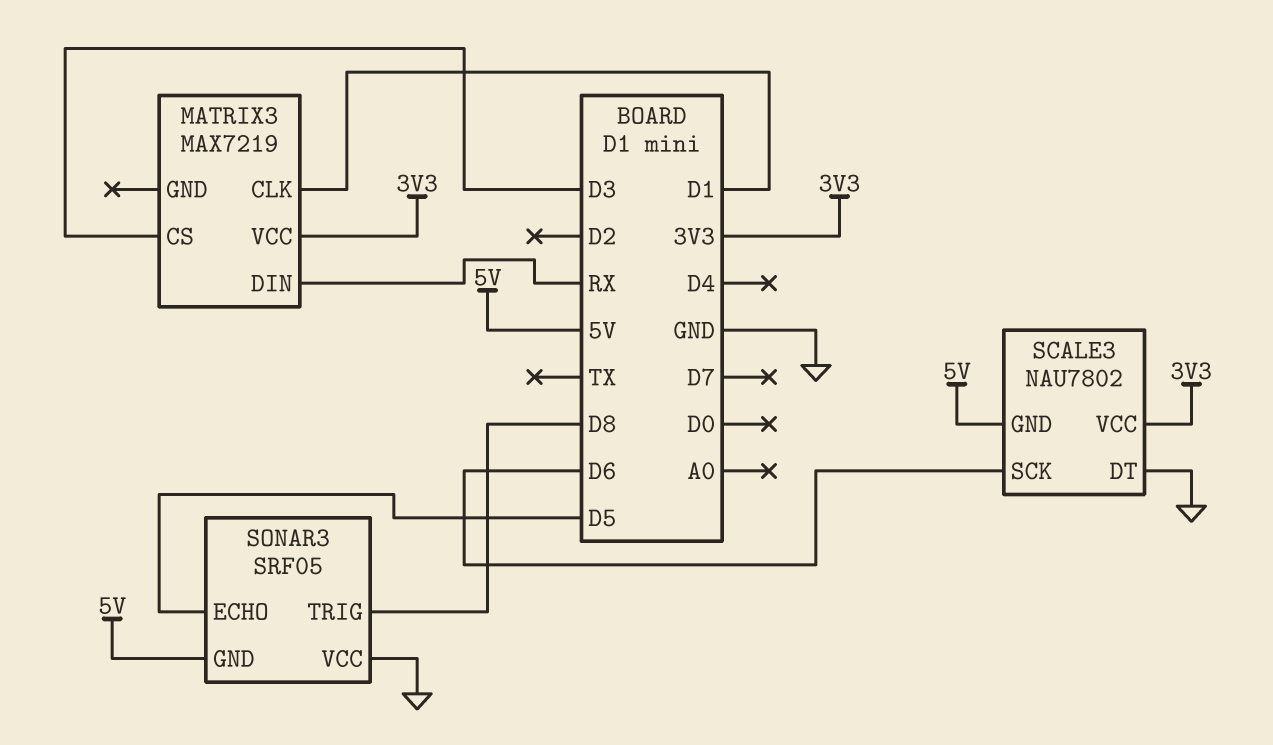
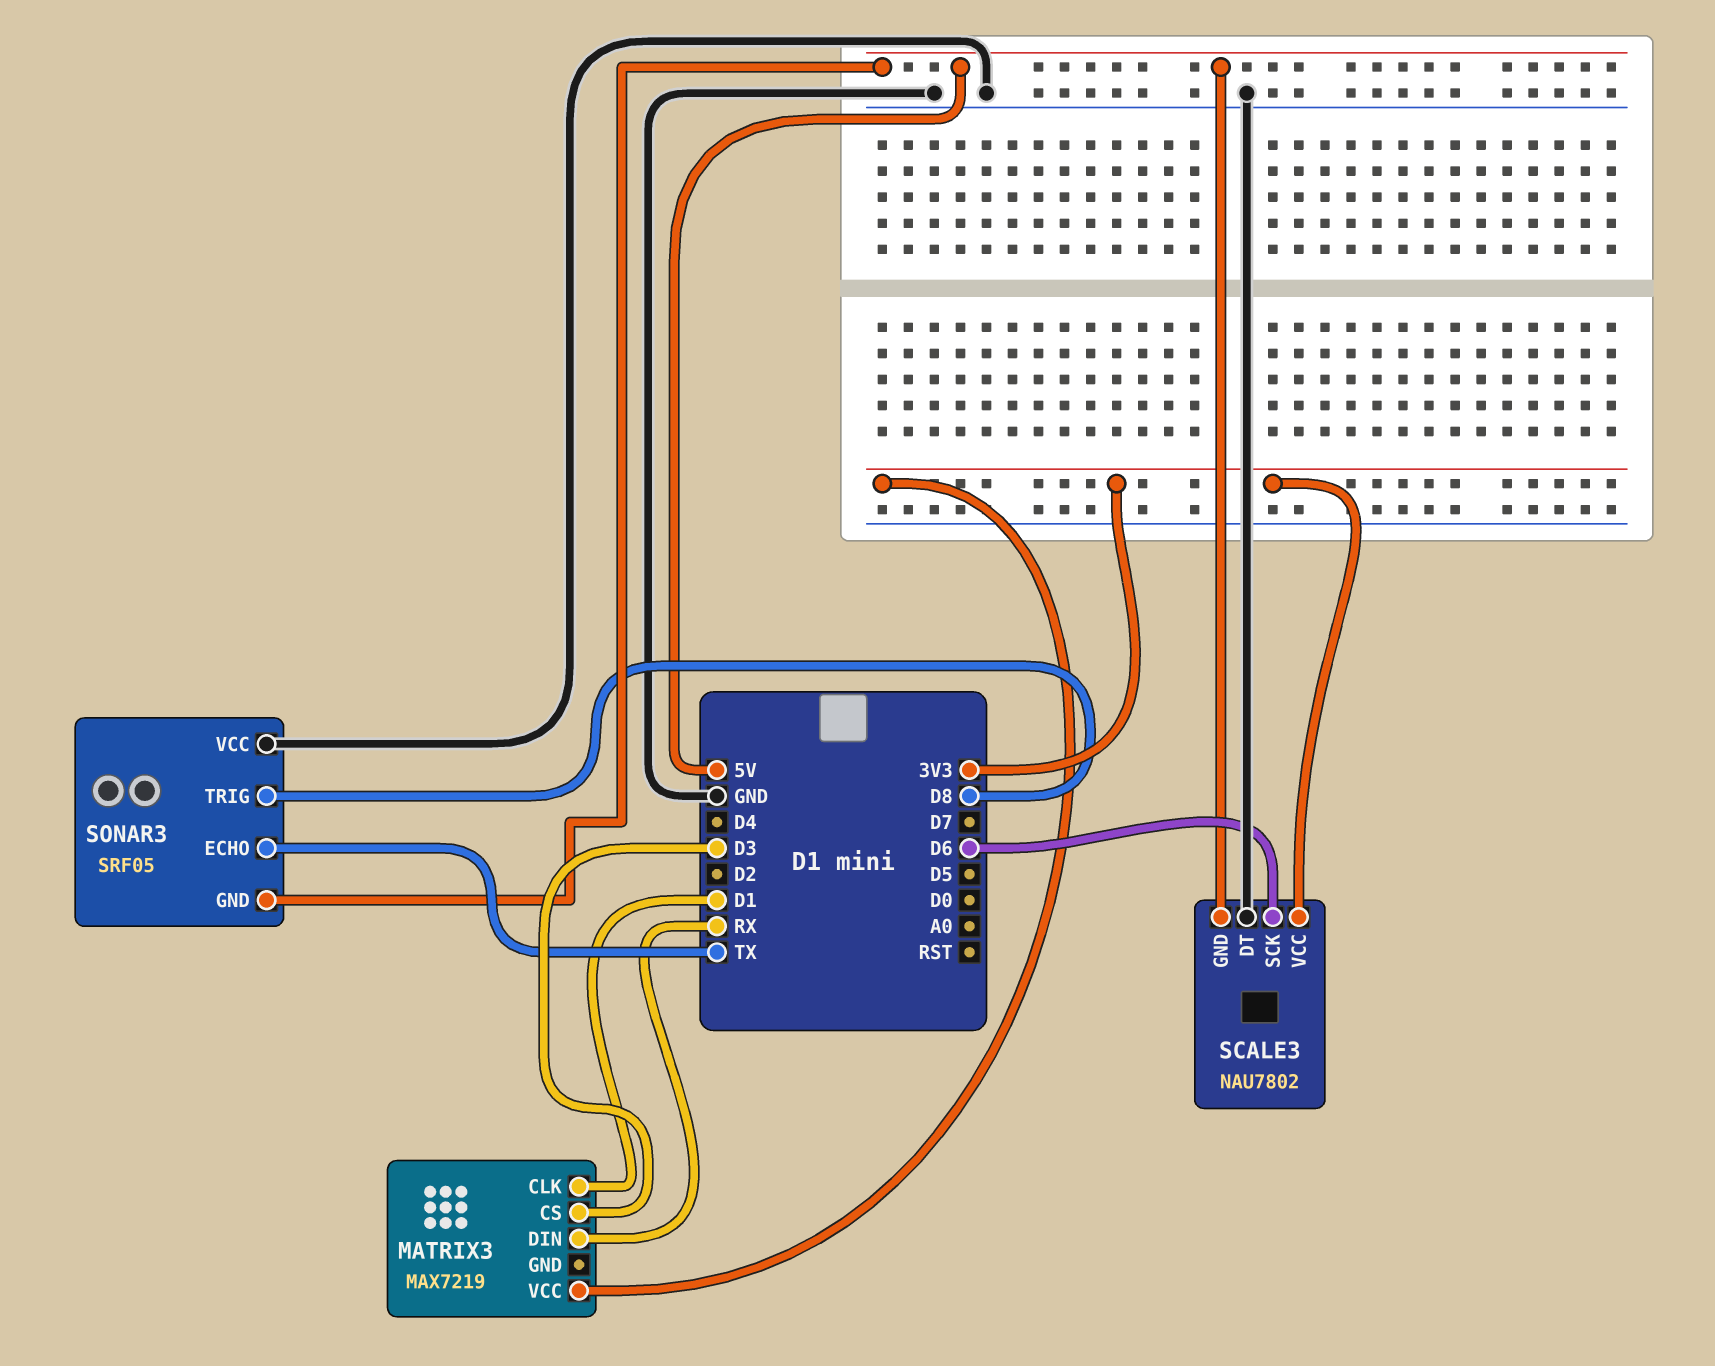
SONAR3 pin ECHO: D5 -> TX

